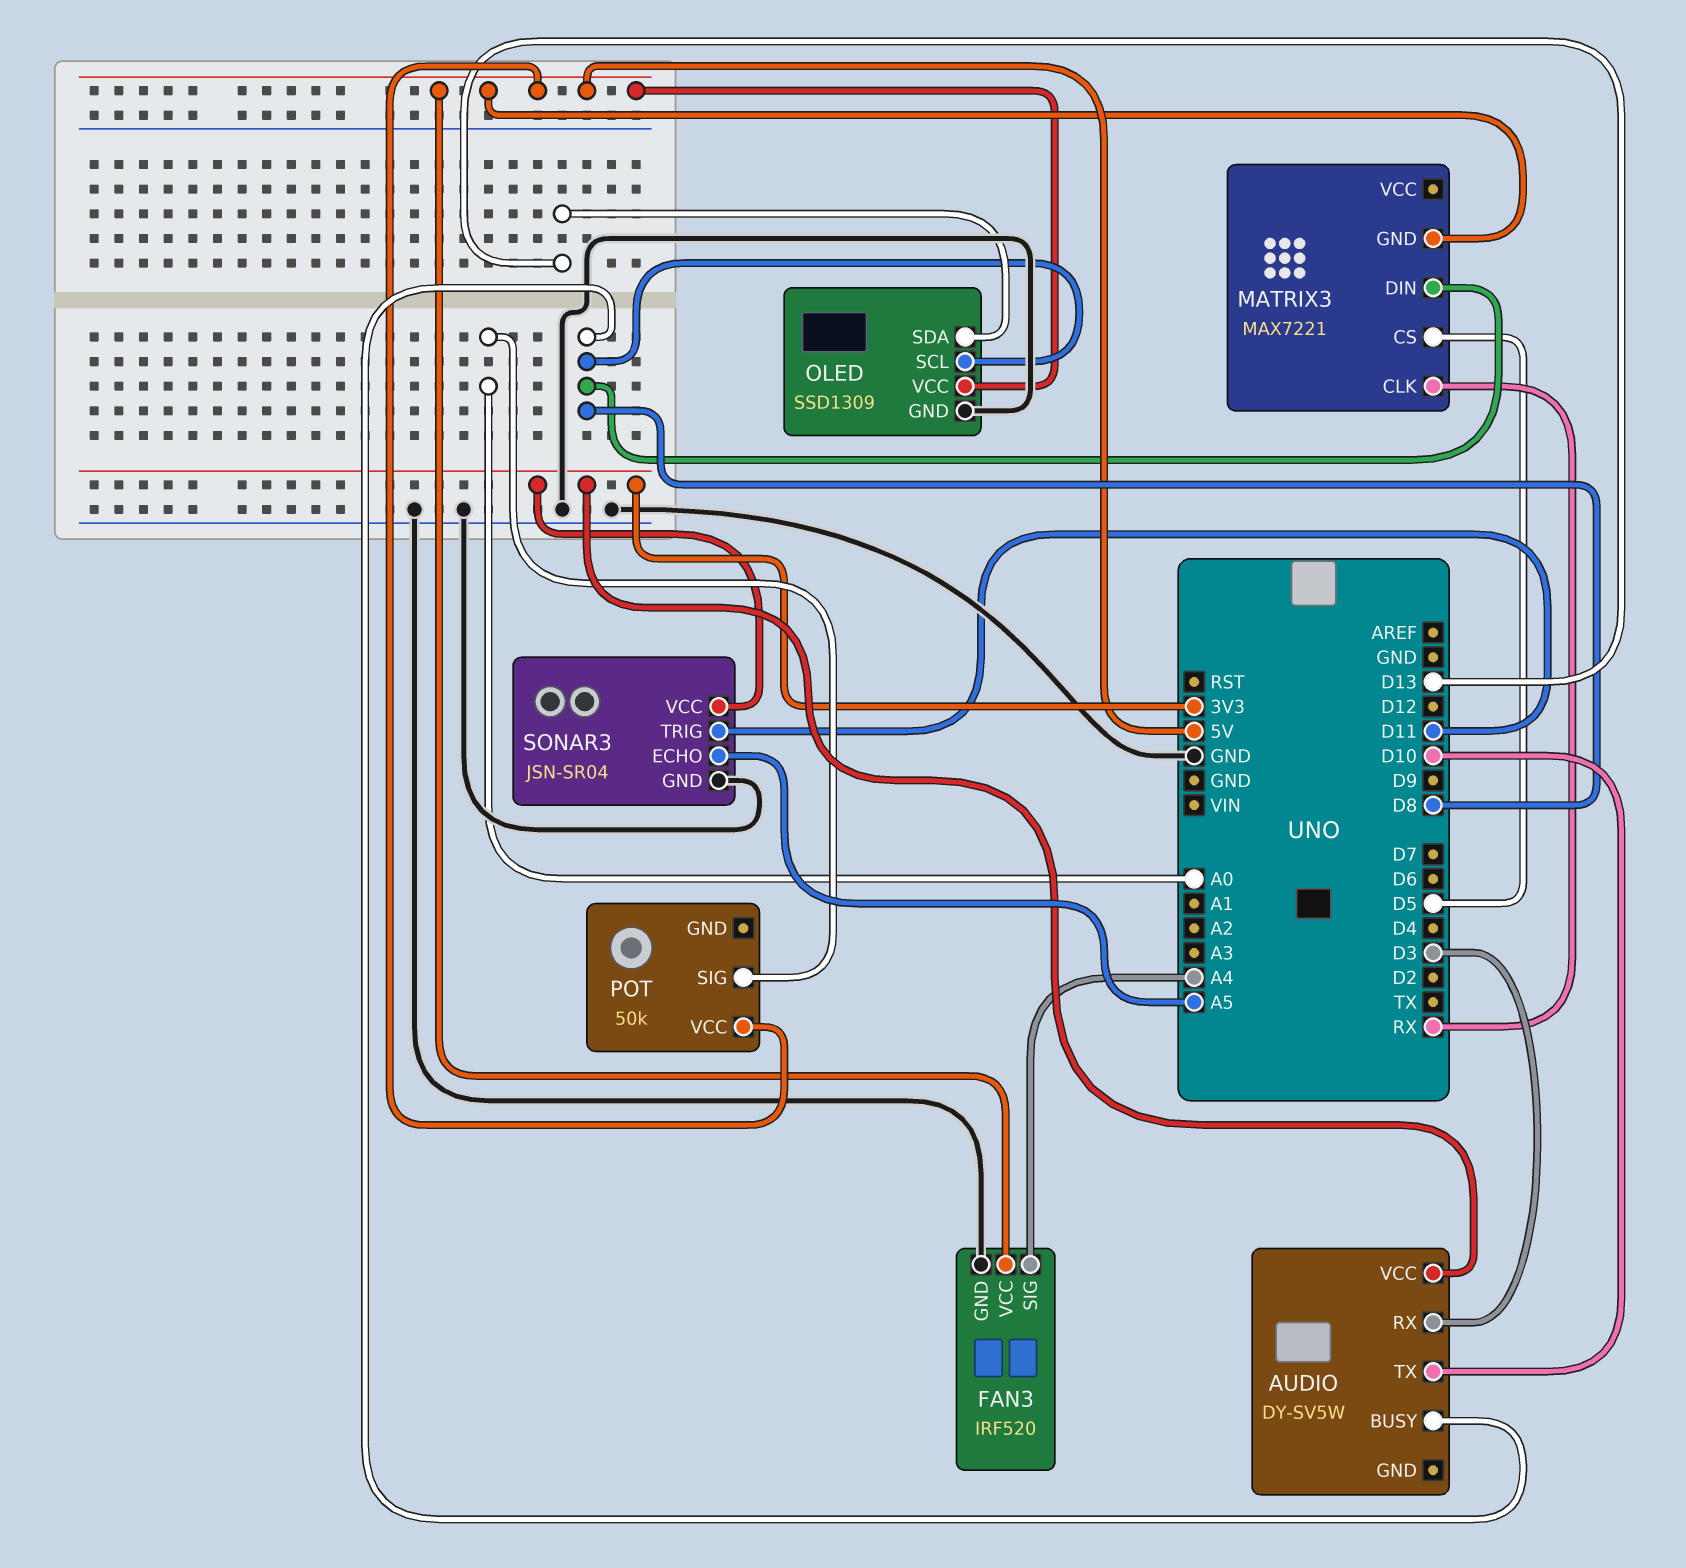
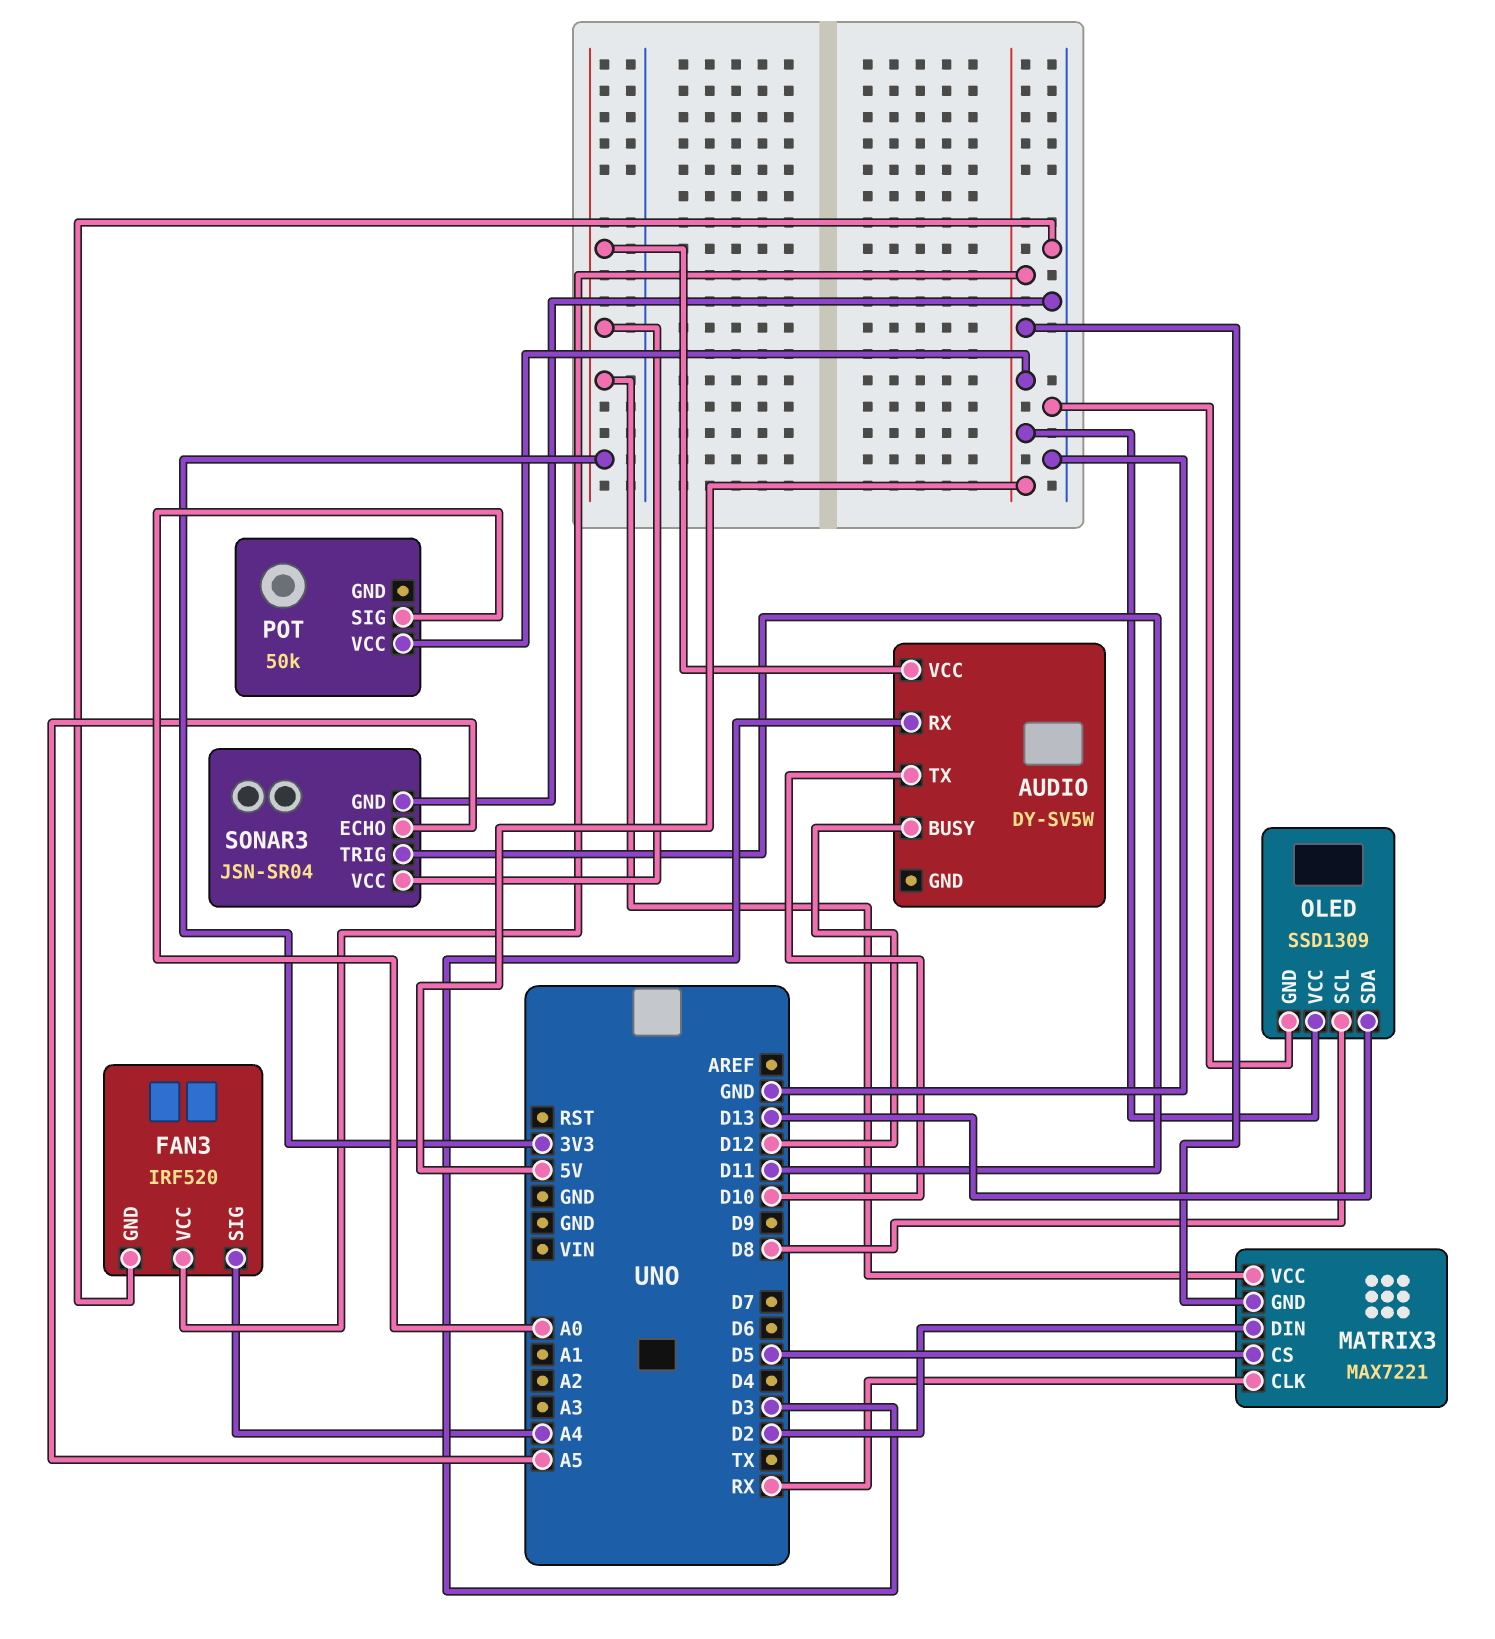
AUDIO pin BUSY: D8 -> D12
MATRIX3 pin DIN: D8 -> D2
MATRIX3 pin VCC: none -> 3V3

